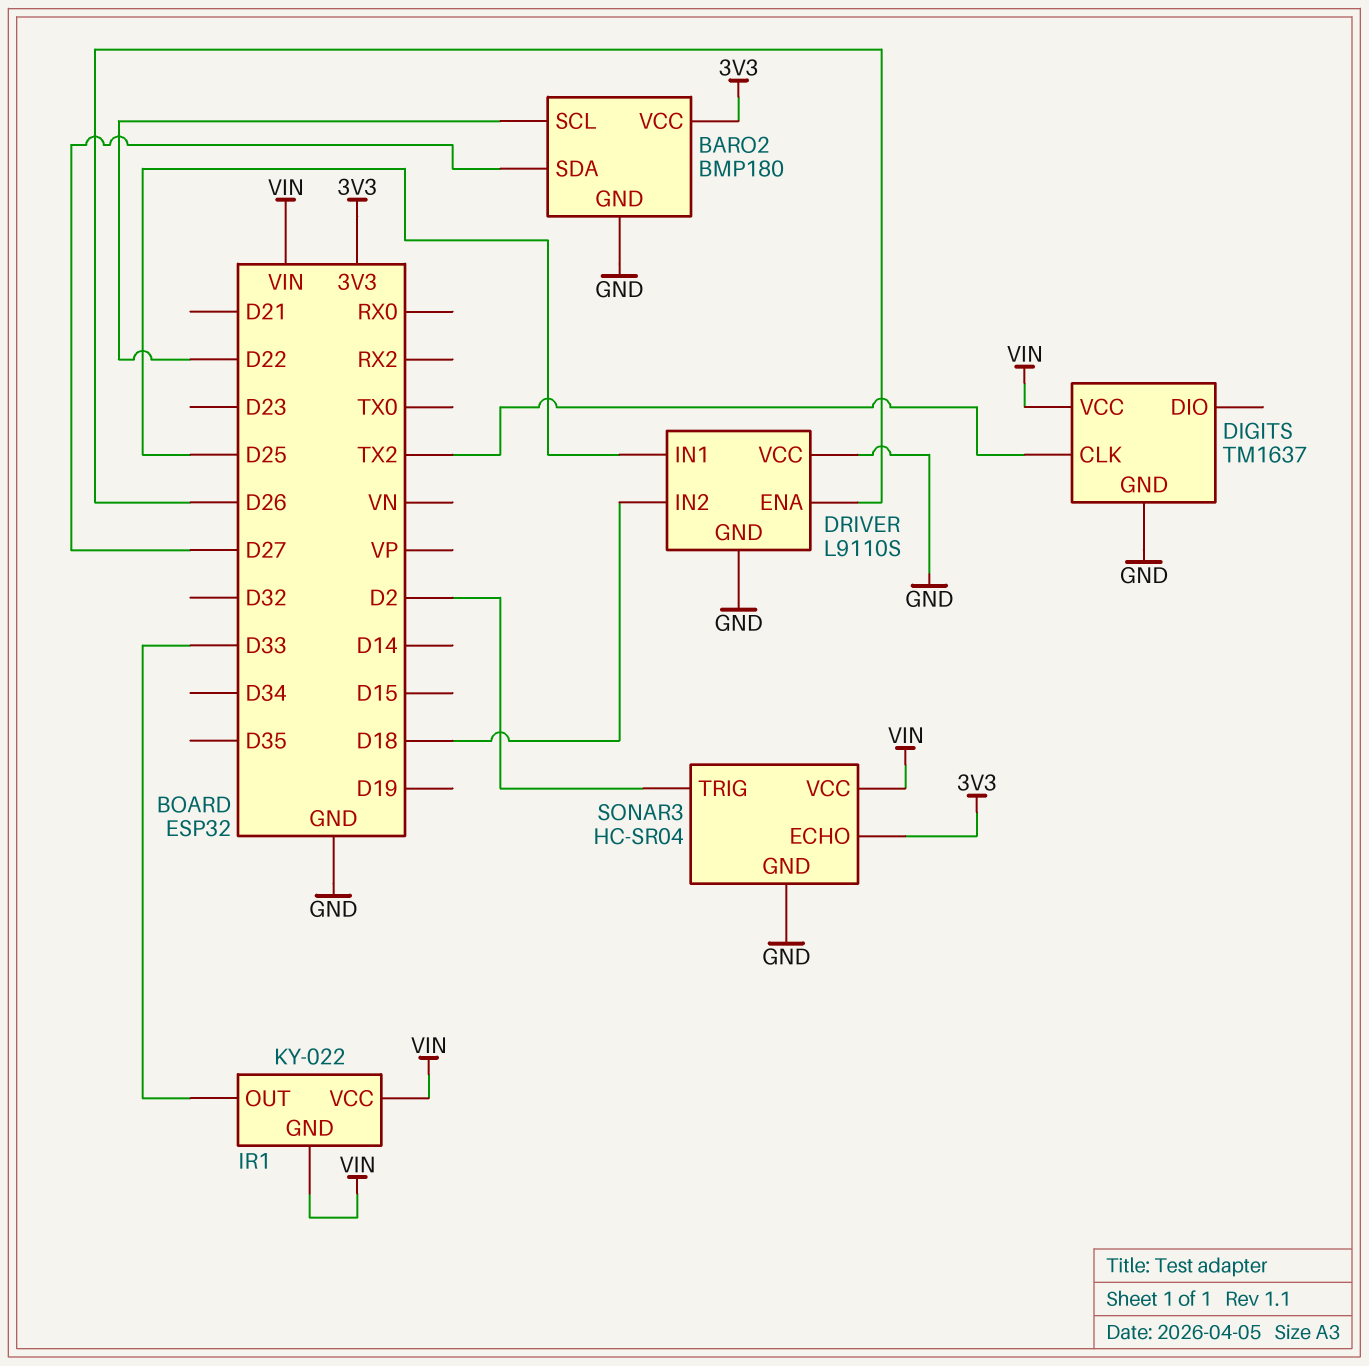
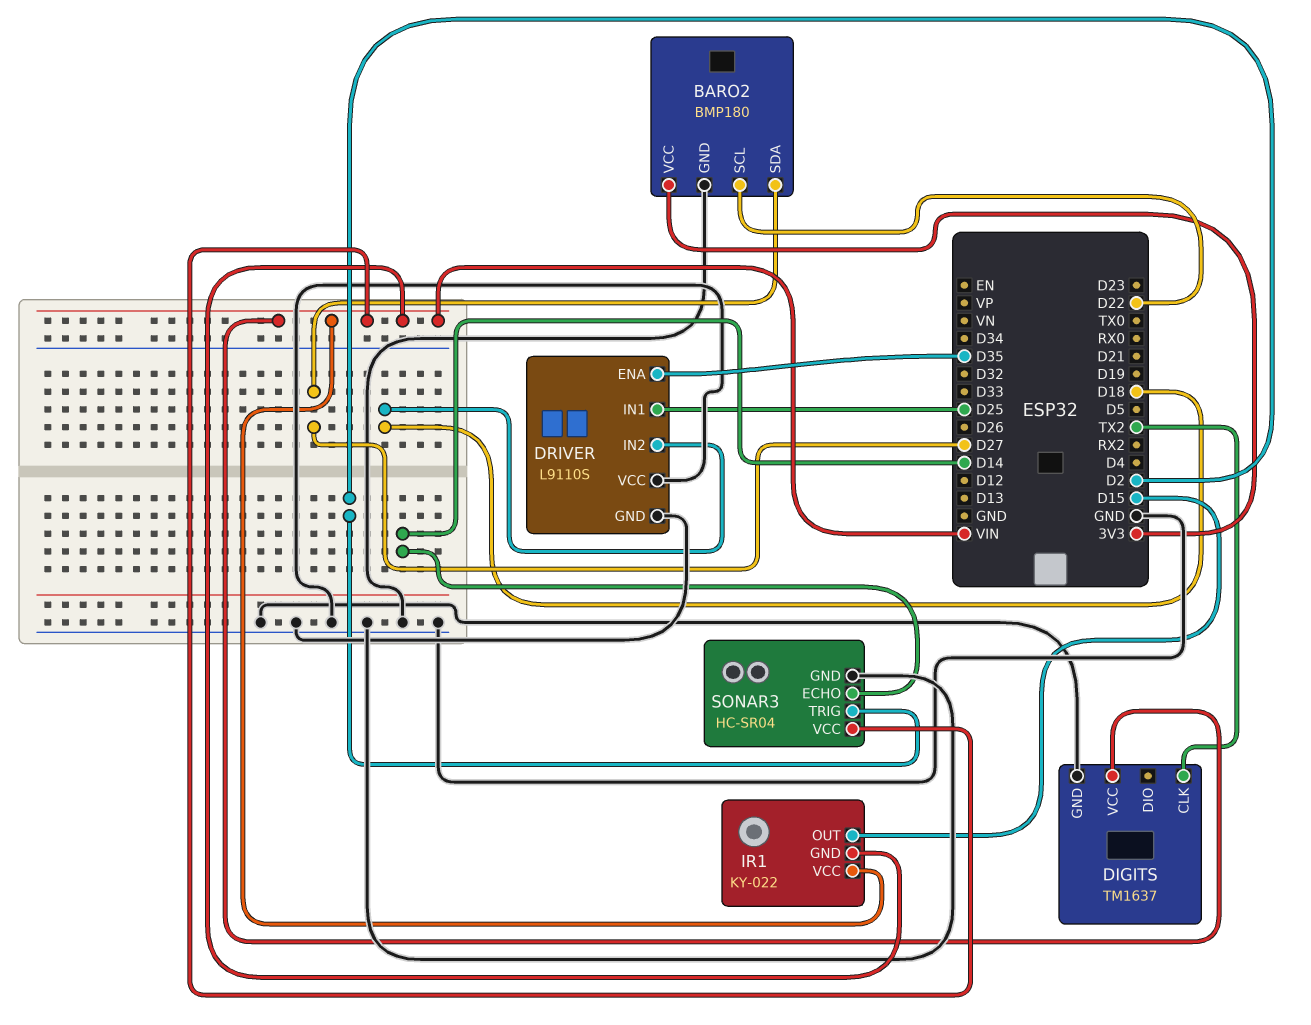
DRIVER pin ENA: D26 -> D35
IR1 pin OUT: D33 -> D15
SONAR3 pin ECHO: 3V3 -> D14

